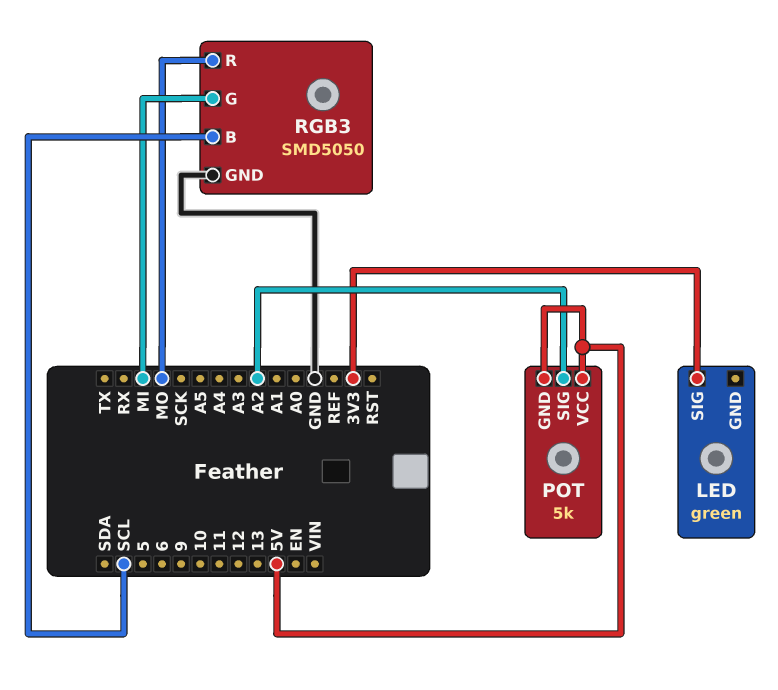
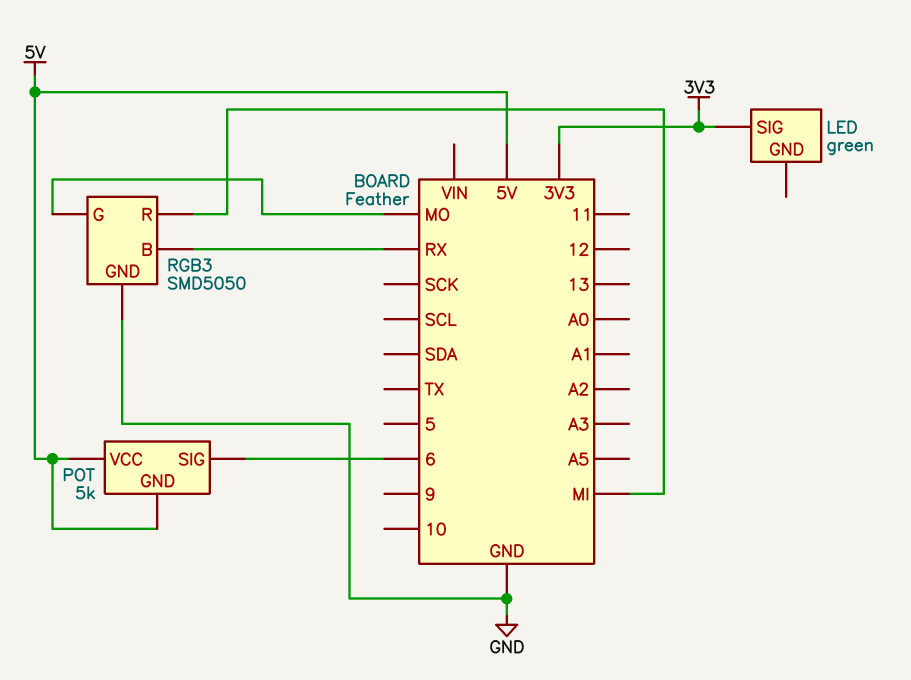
POT pin SIG: A2 -> 6
RGB3 pin B: SCL -> RX
RGB3 pin G: MI -> MO
RGB3 pin R: MO -> MI

